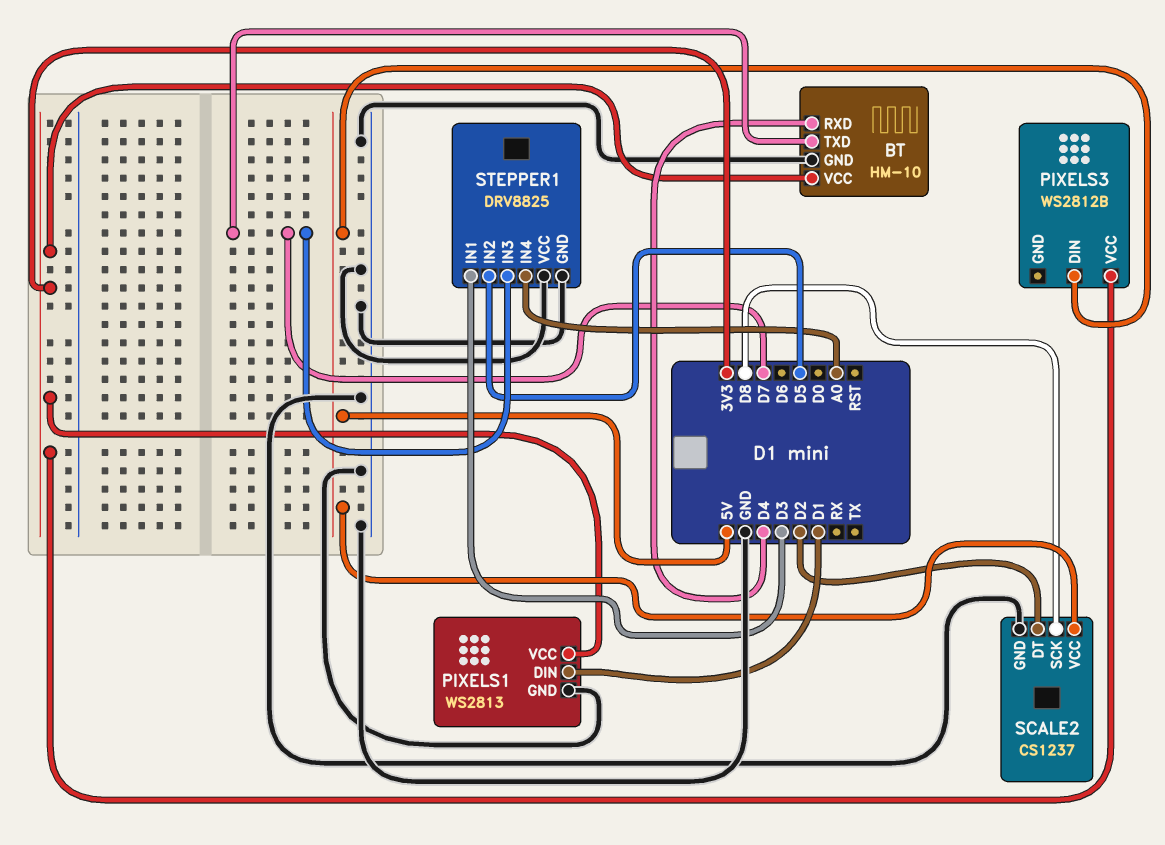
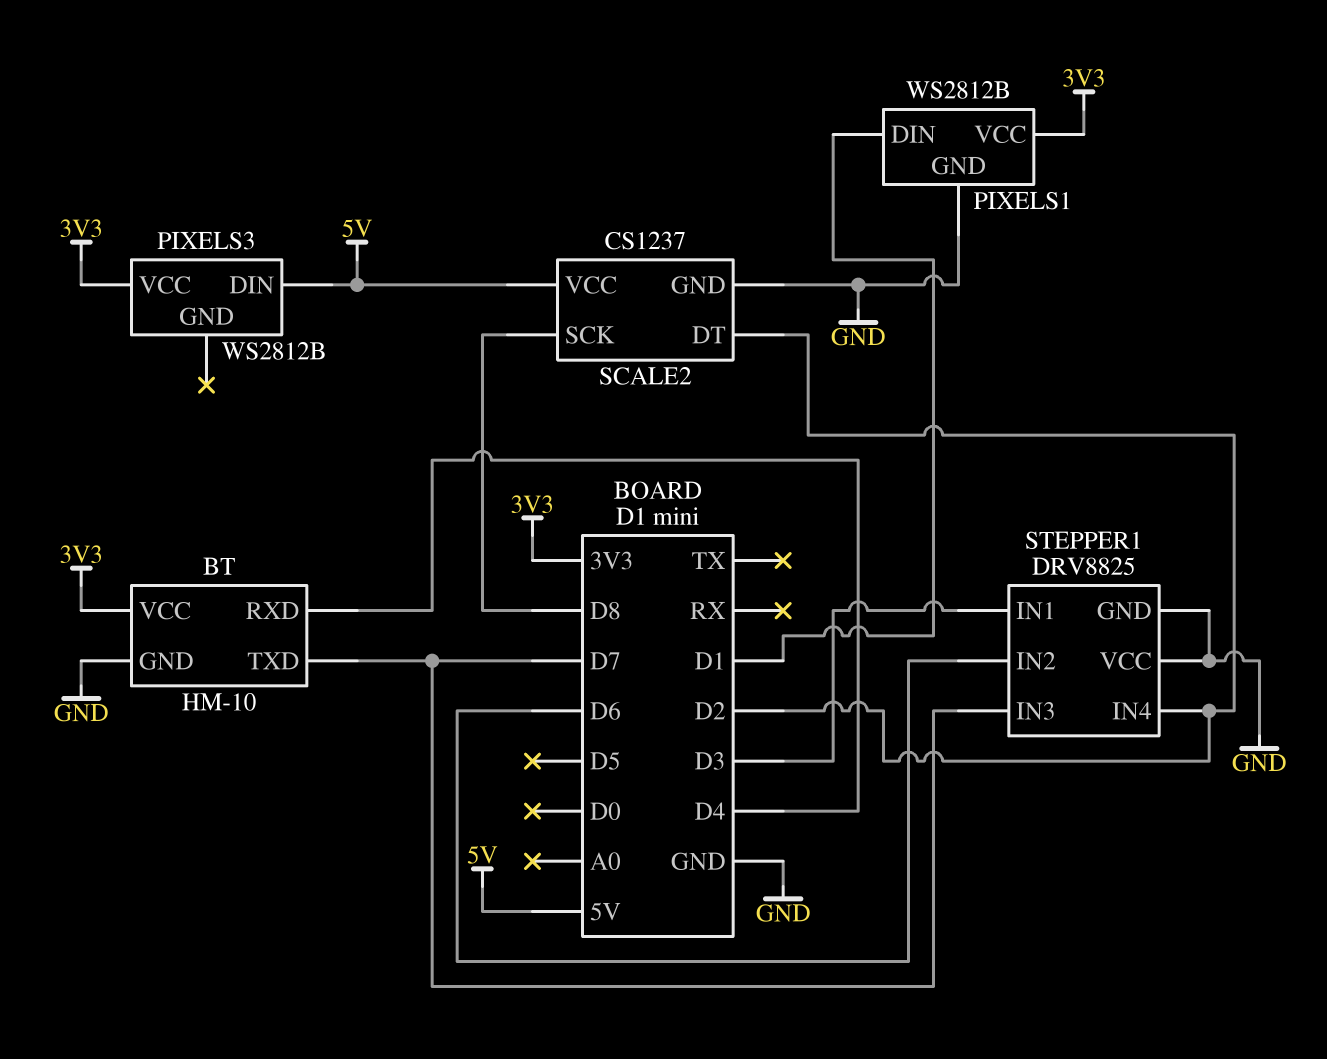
PIXELS1: WS2813 -> WS2812B
STEPPER1 pin IN2: D5 -> D6
STEPPER1 pin IN4: A0 -> D2

